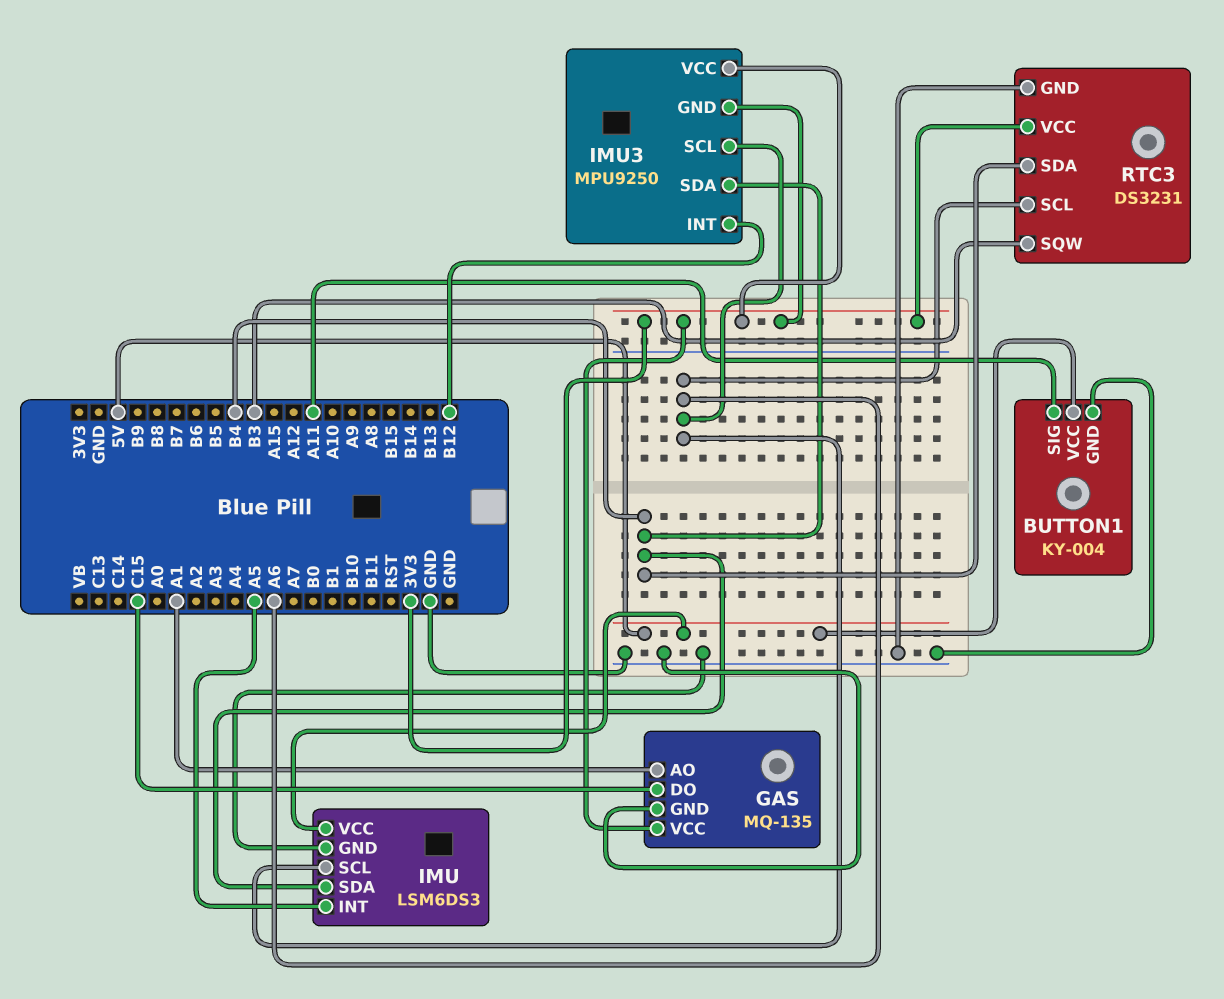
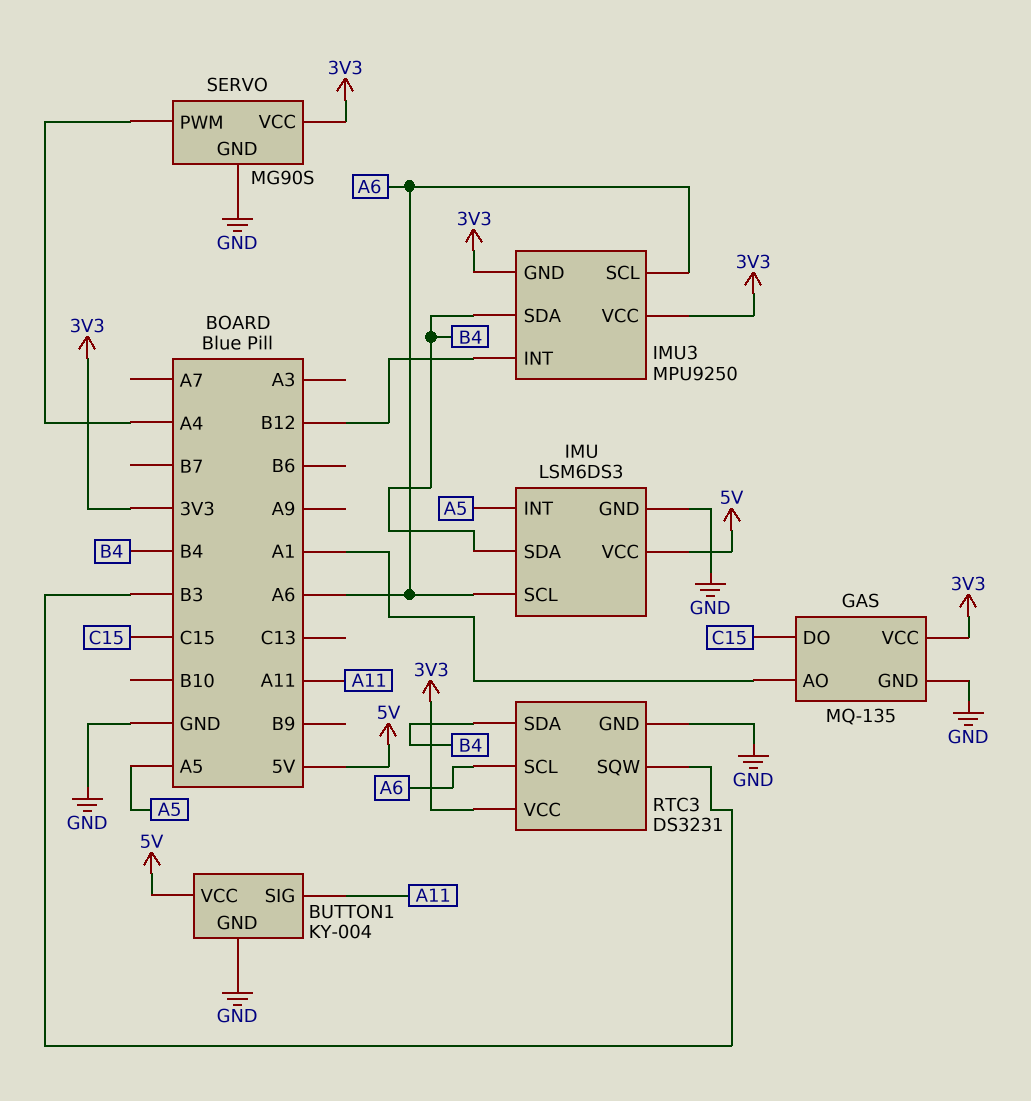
SERVO: none -> MG90S
SERVO pin GND: none -> GND
SERVO pin PWM: none -> A4
SERVO pin VCC: none -> 3V3

